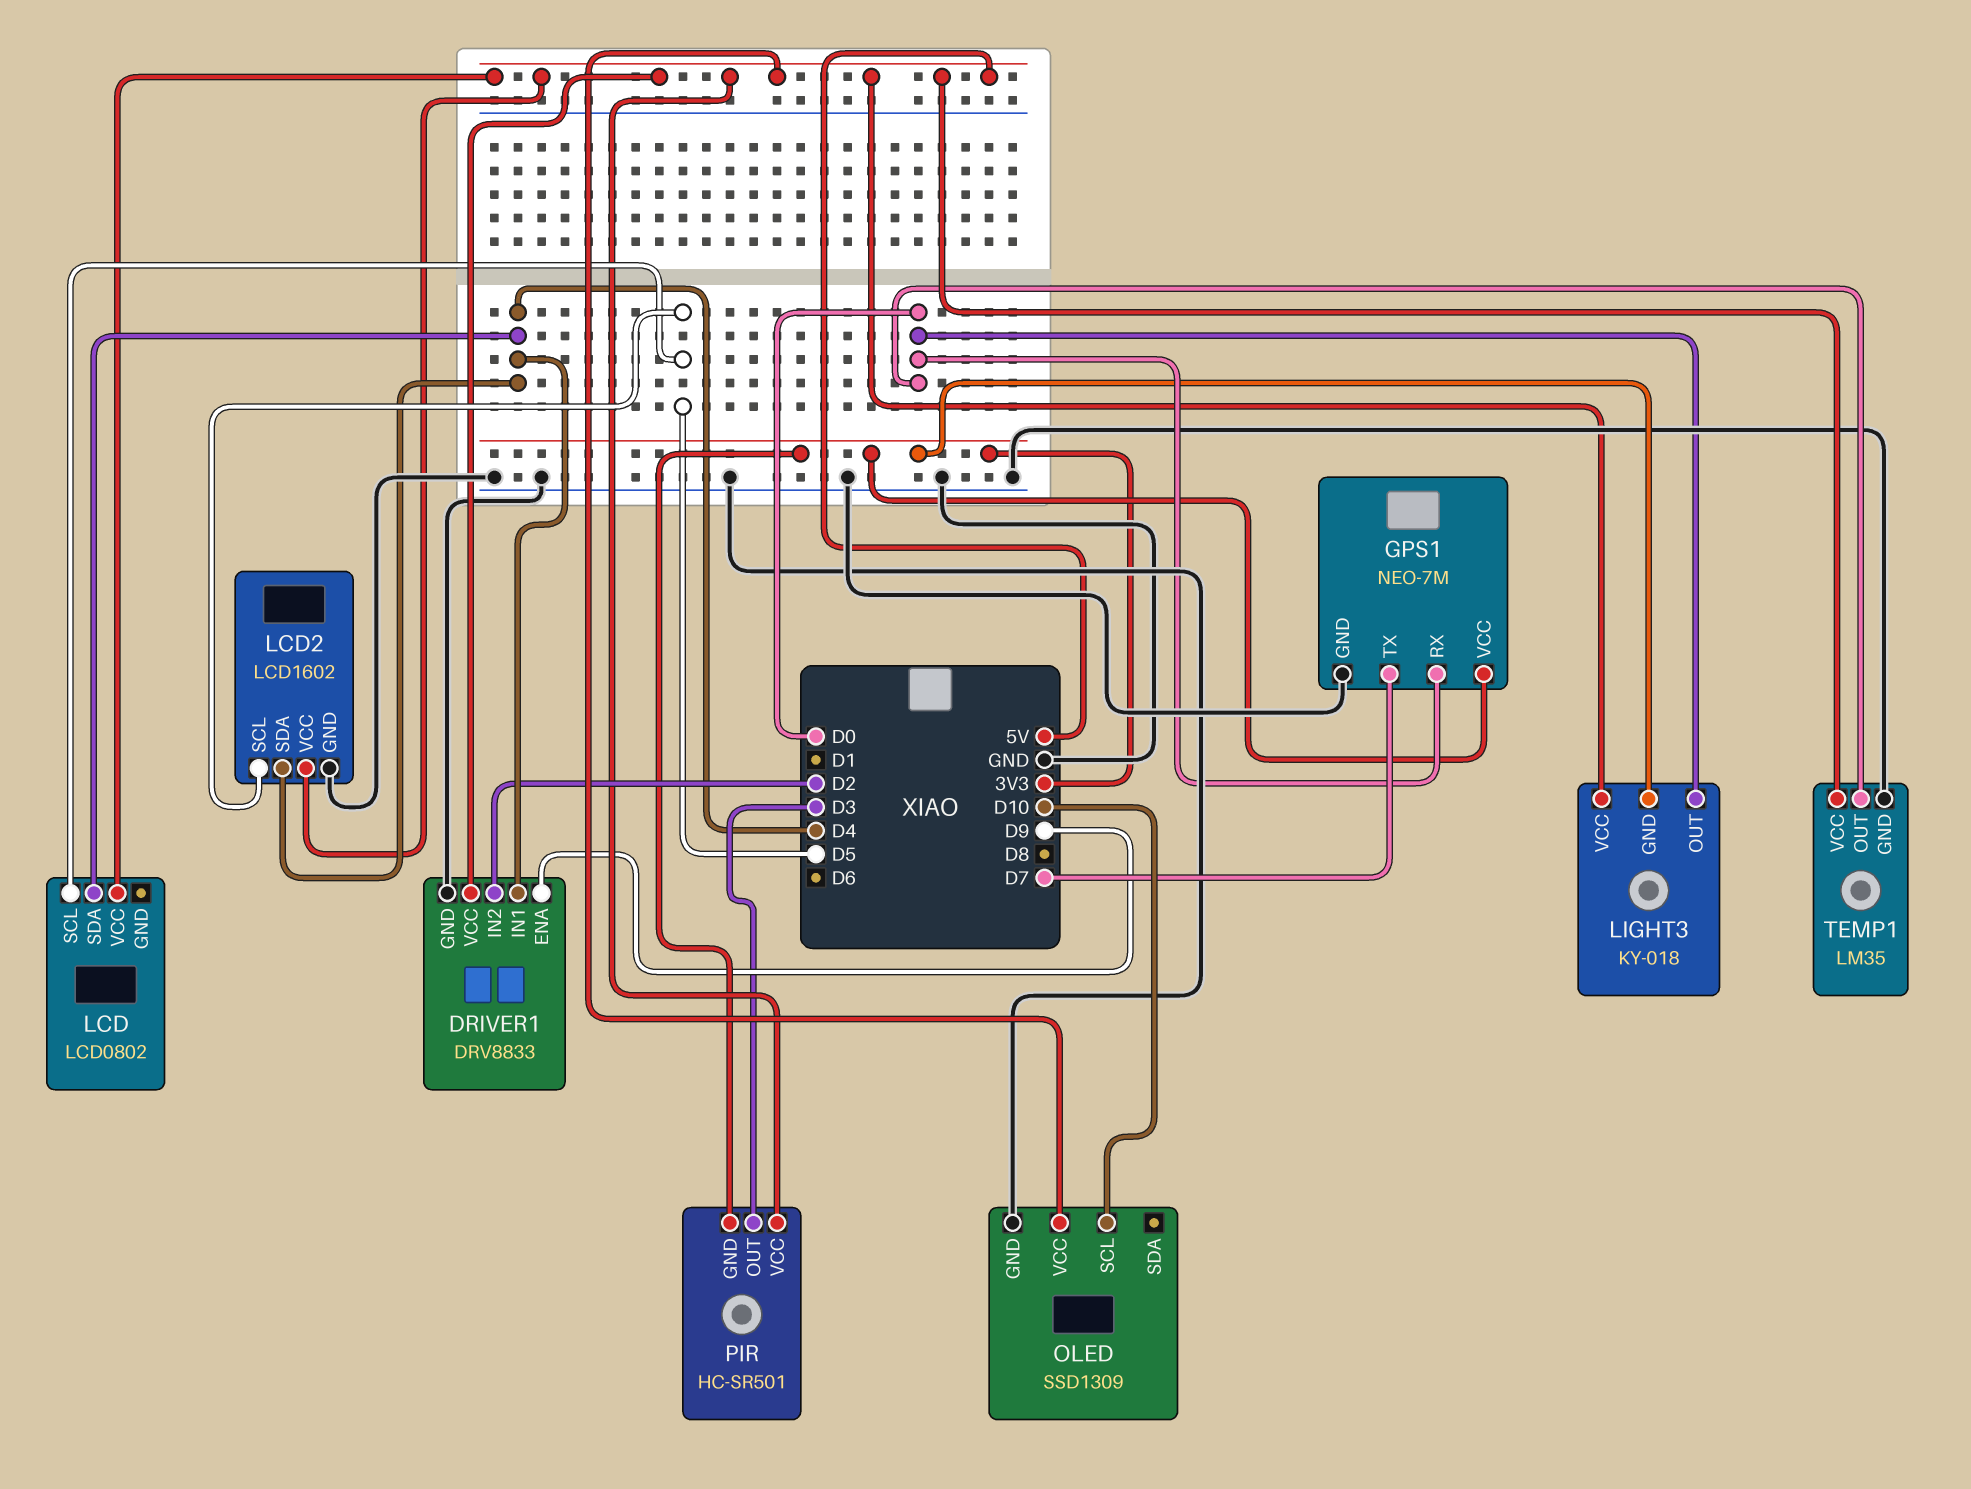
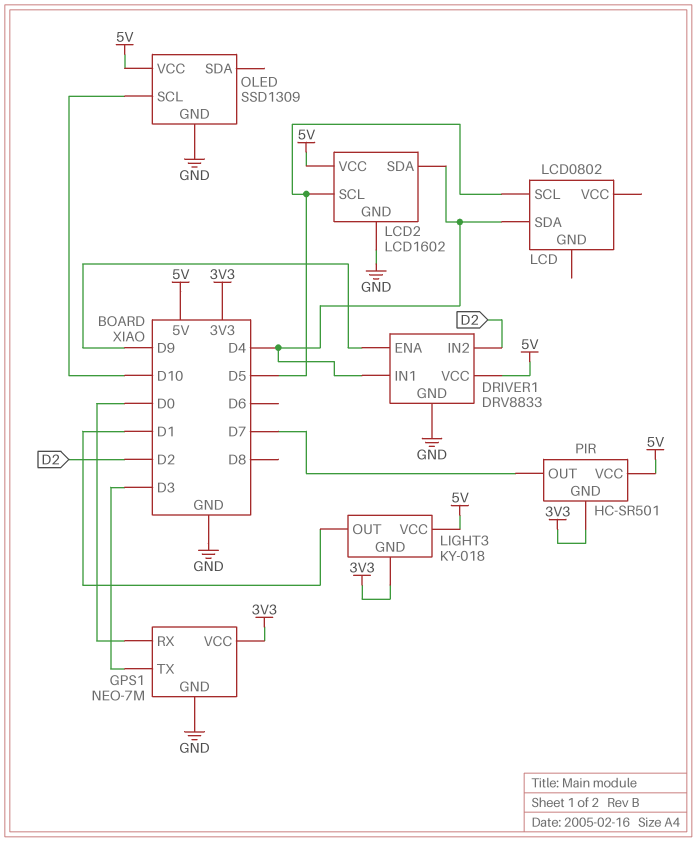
GPS1 pin TX: D7 -> D3
LCD pin VCC: 5V -> none
LIGHT3 pin OUT: D0 -> D1
PIR pin OUT: D3 -> D7
TEMP1: LM35 -> none
TEMP1 pin GND: GND -> none
TEMP1 pin OUT: D0 -> none
TEMP1 pin VCC: 5V -> none

